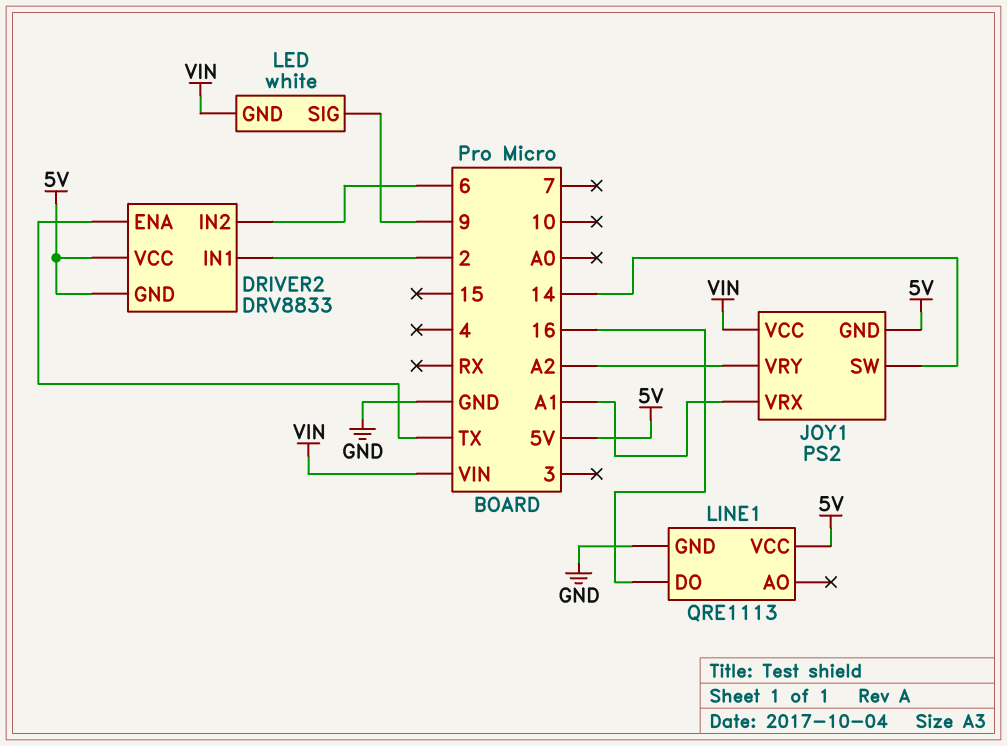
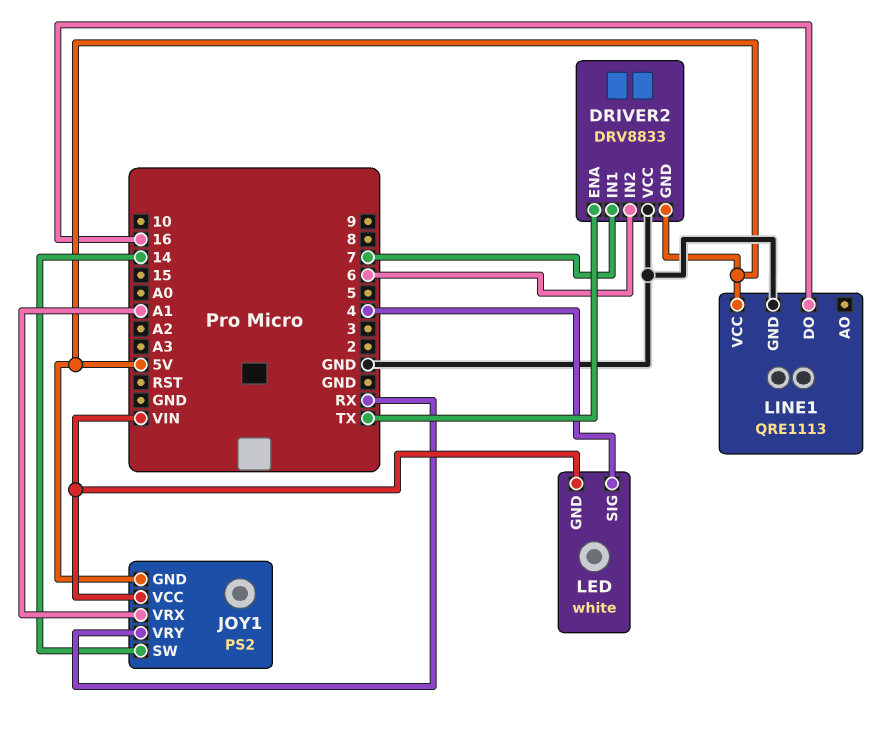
DRIVER2 pin IN1: 2 -> 7
DRIVER2 pin VCC: 5V -> GND
JOY1 pin VRY: A2 -> RX
LED pin SIG: 9 -> 4

